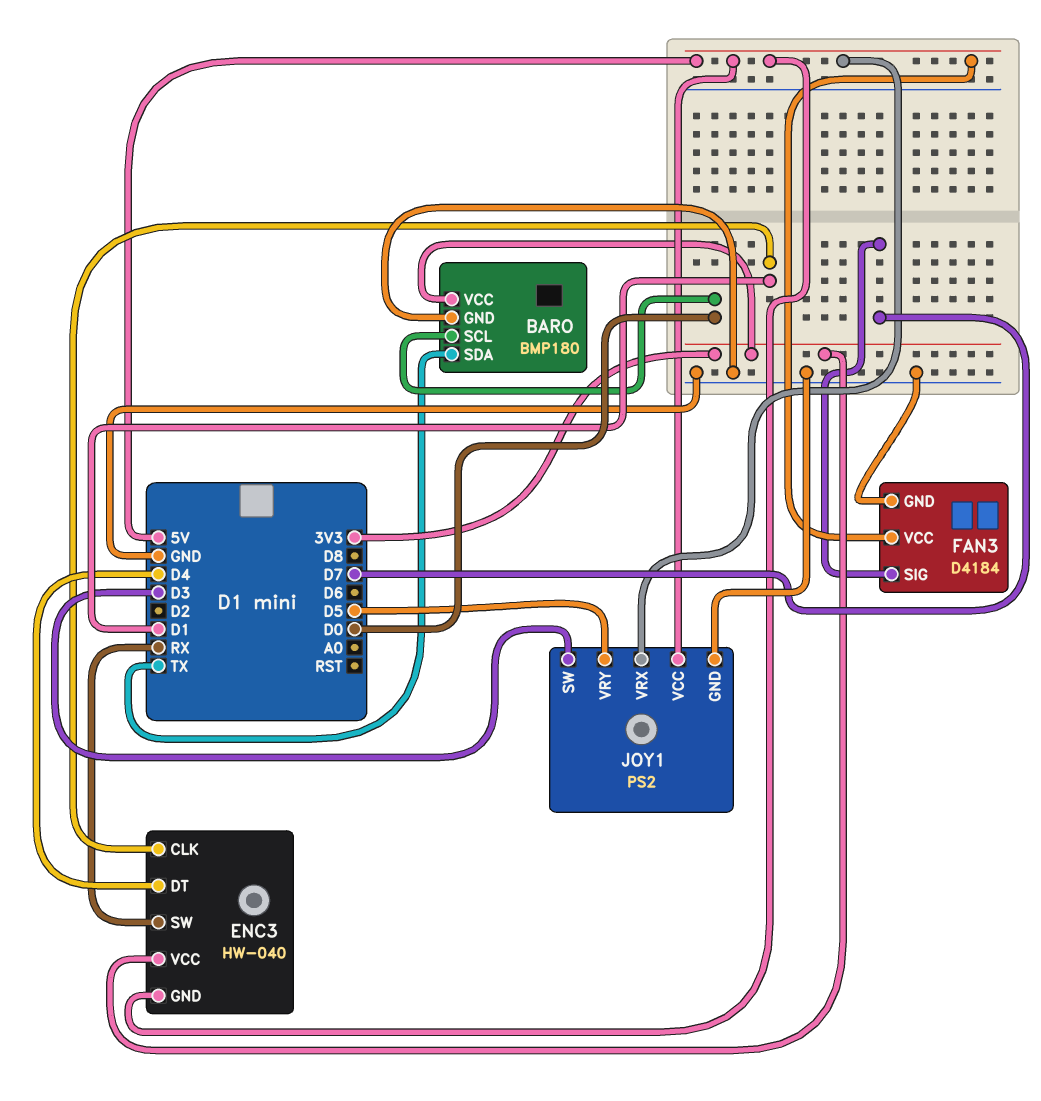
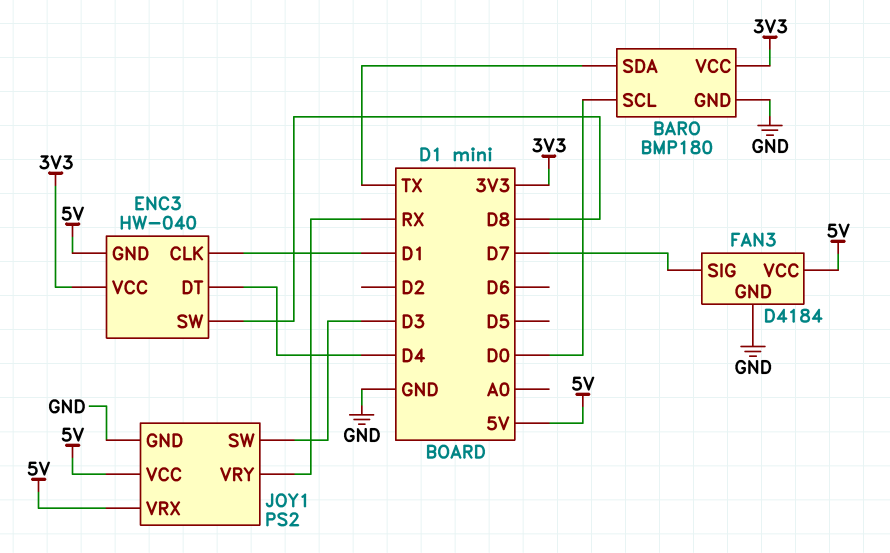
ENC3 pin SW: RX -> D8
JOY1 pin VRY: D5 -> RX

